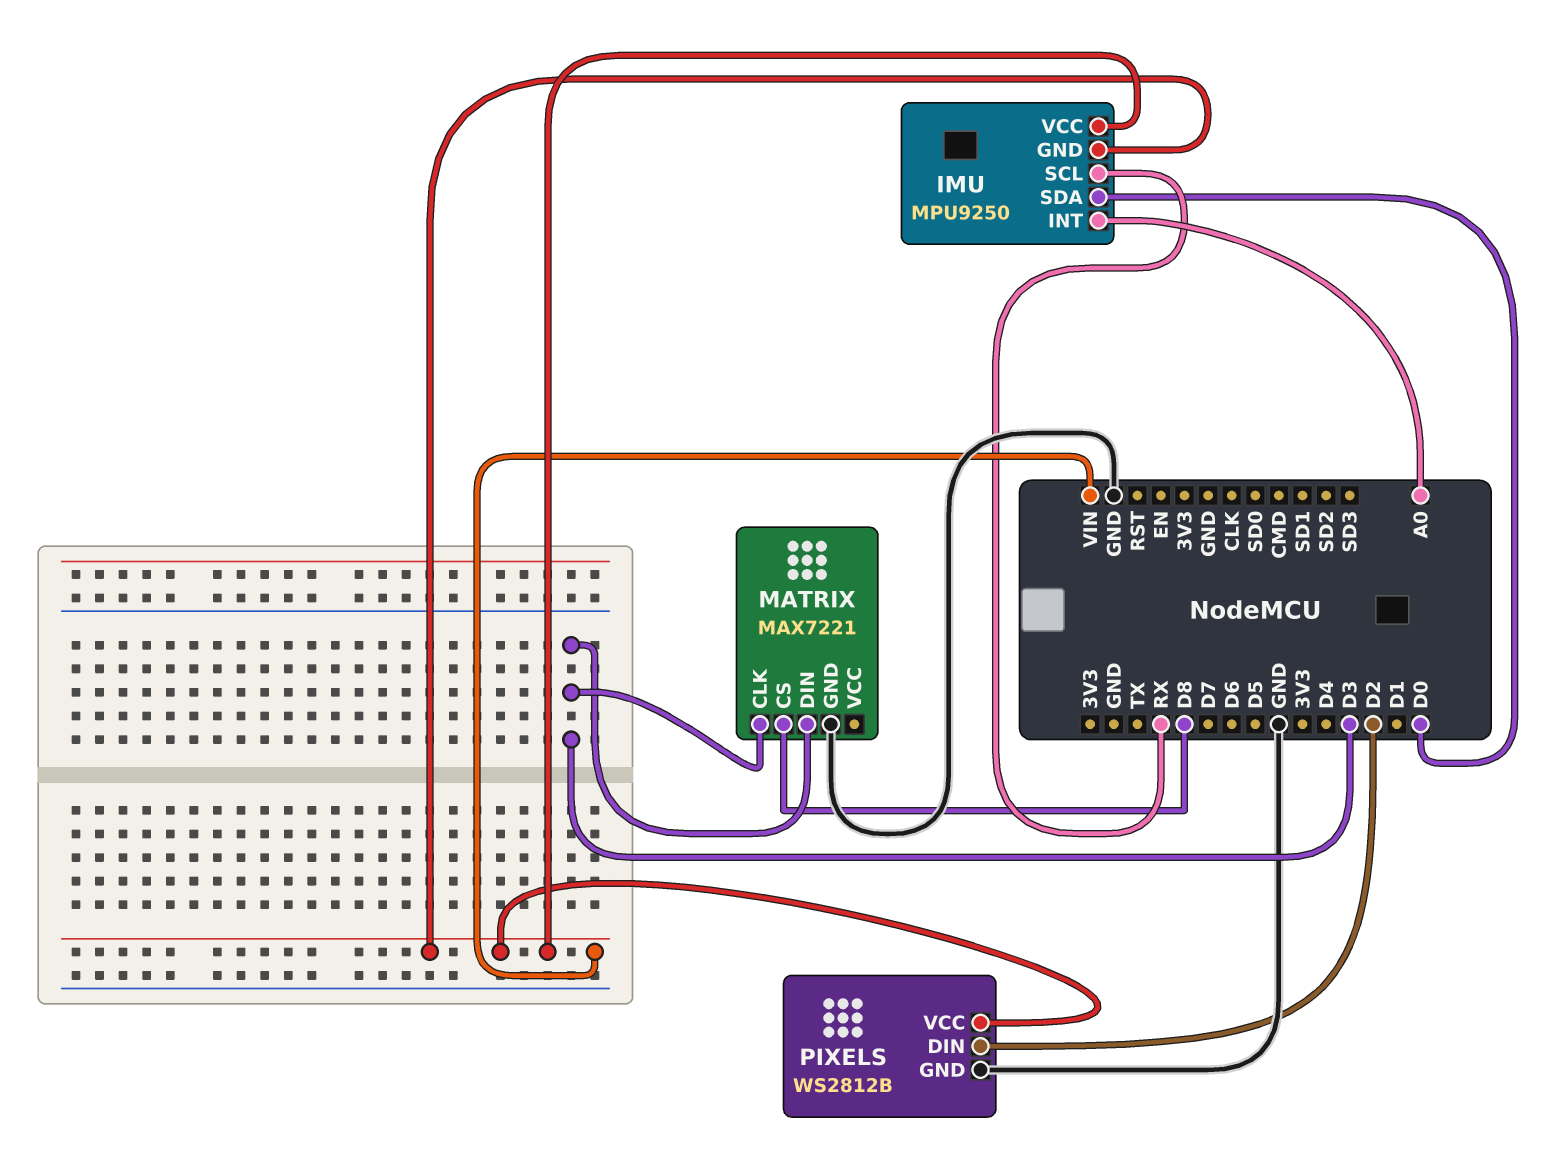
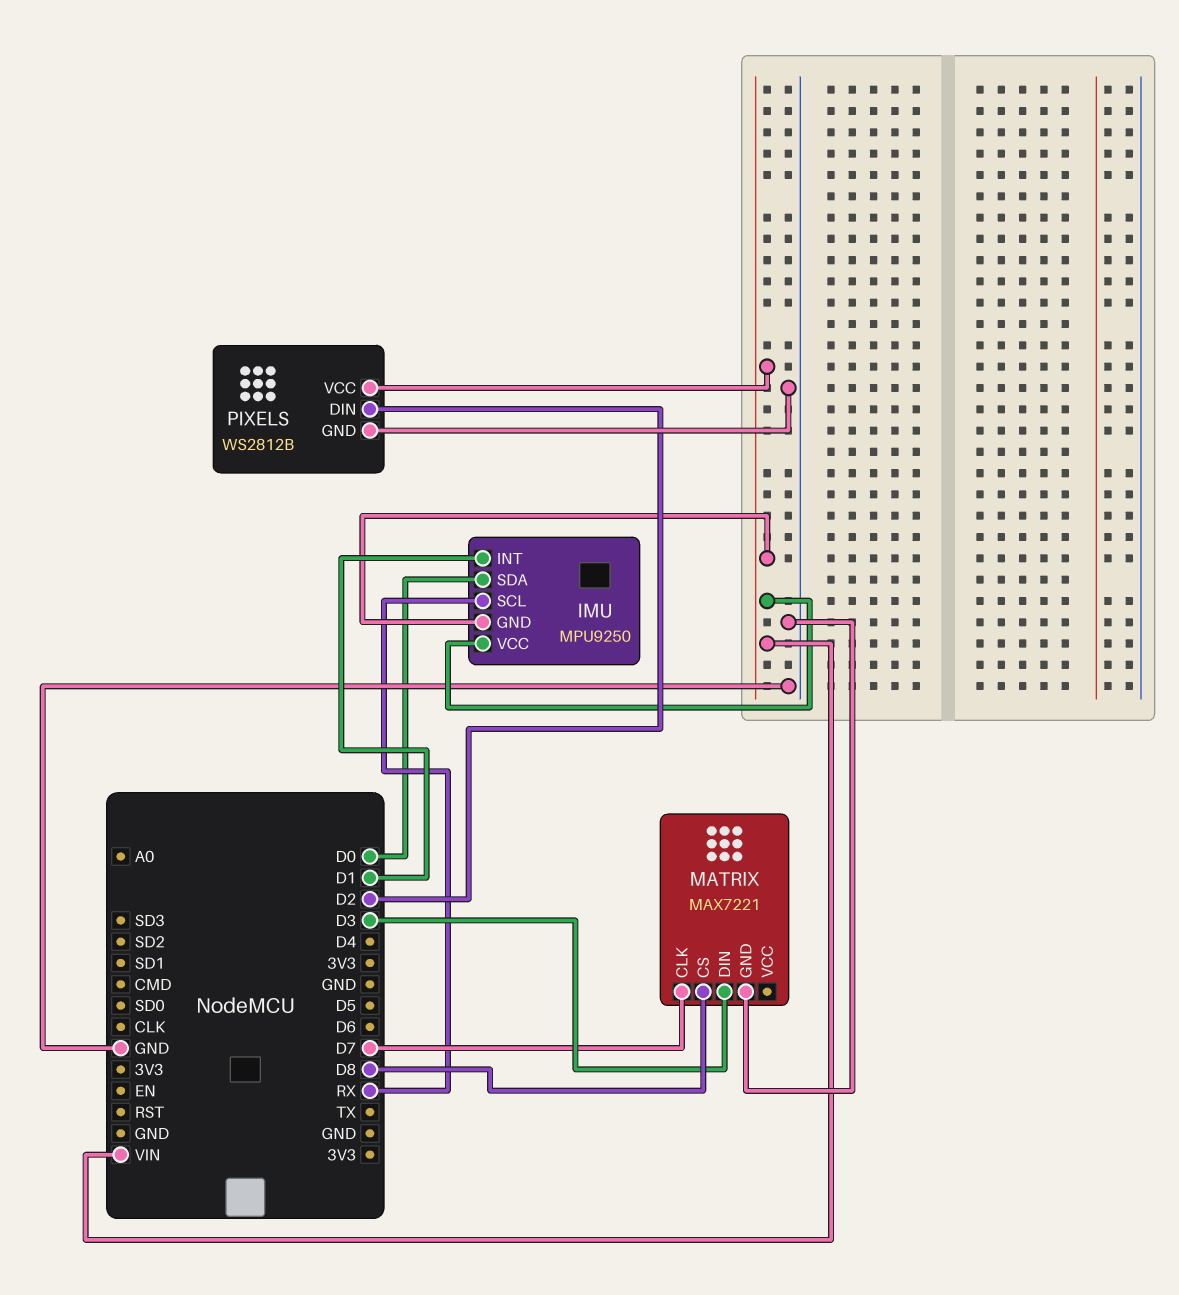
IMU pin INT: A0 -> D1
MATRIX pin CLK: D3 -> D7

